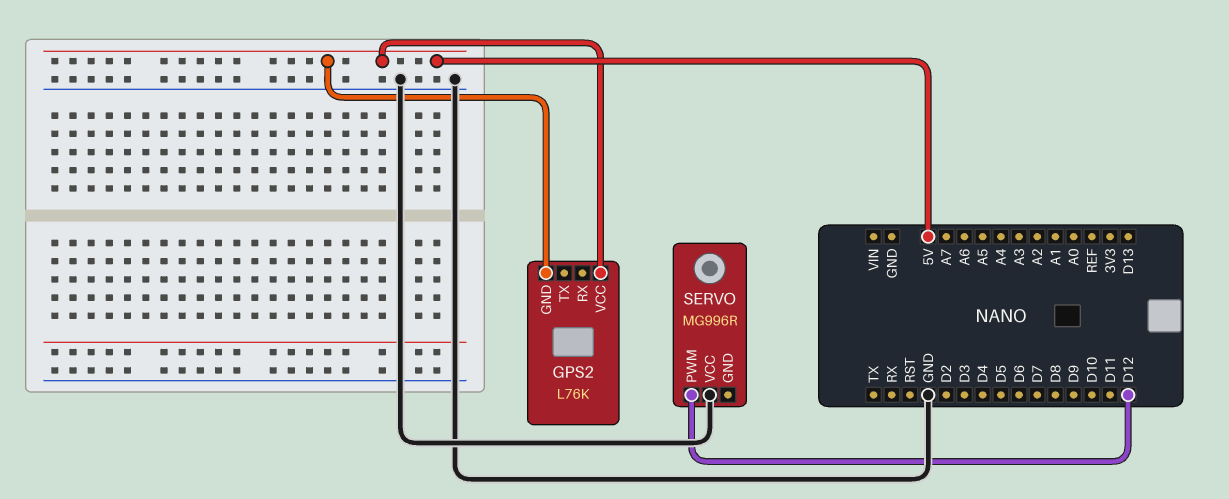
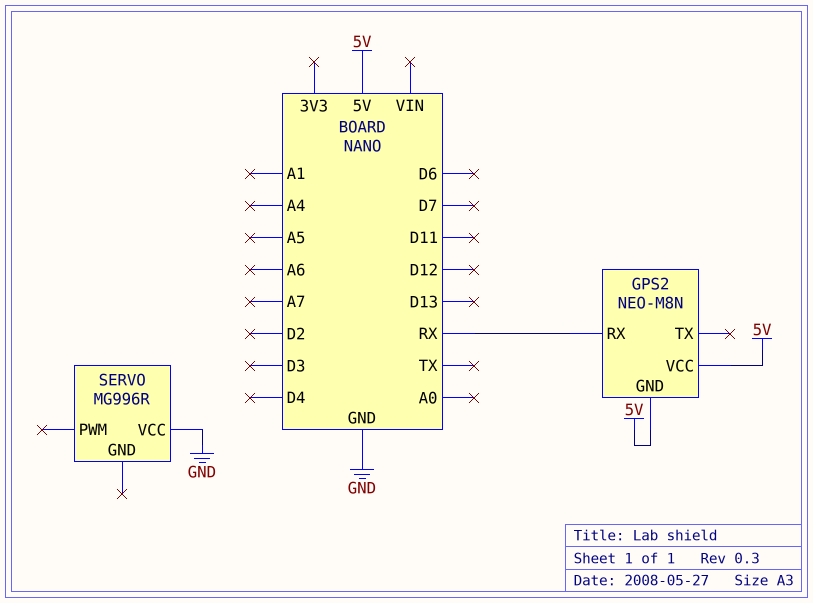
GPS2: L76K -> NEO-M8N
GPS2 pin RX: none -> RX
SERVO pin PWM: D12 -> none

